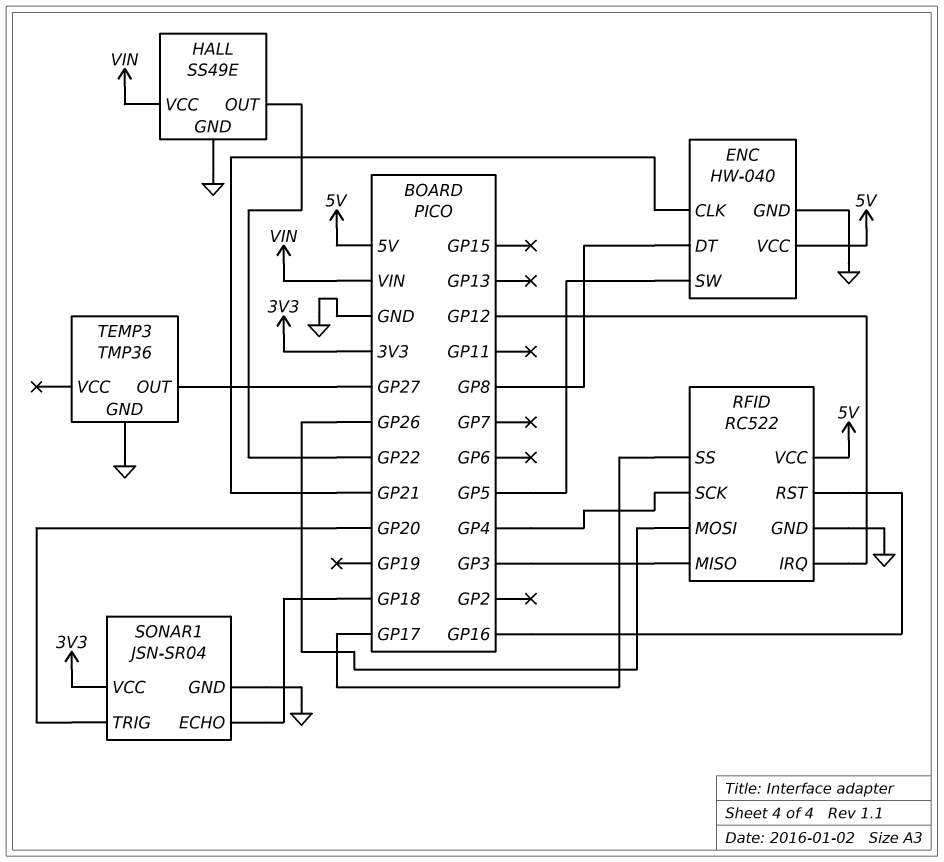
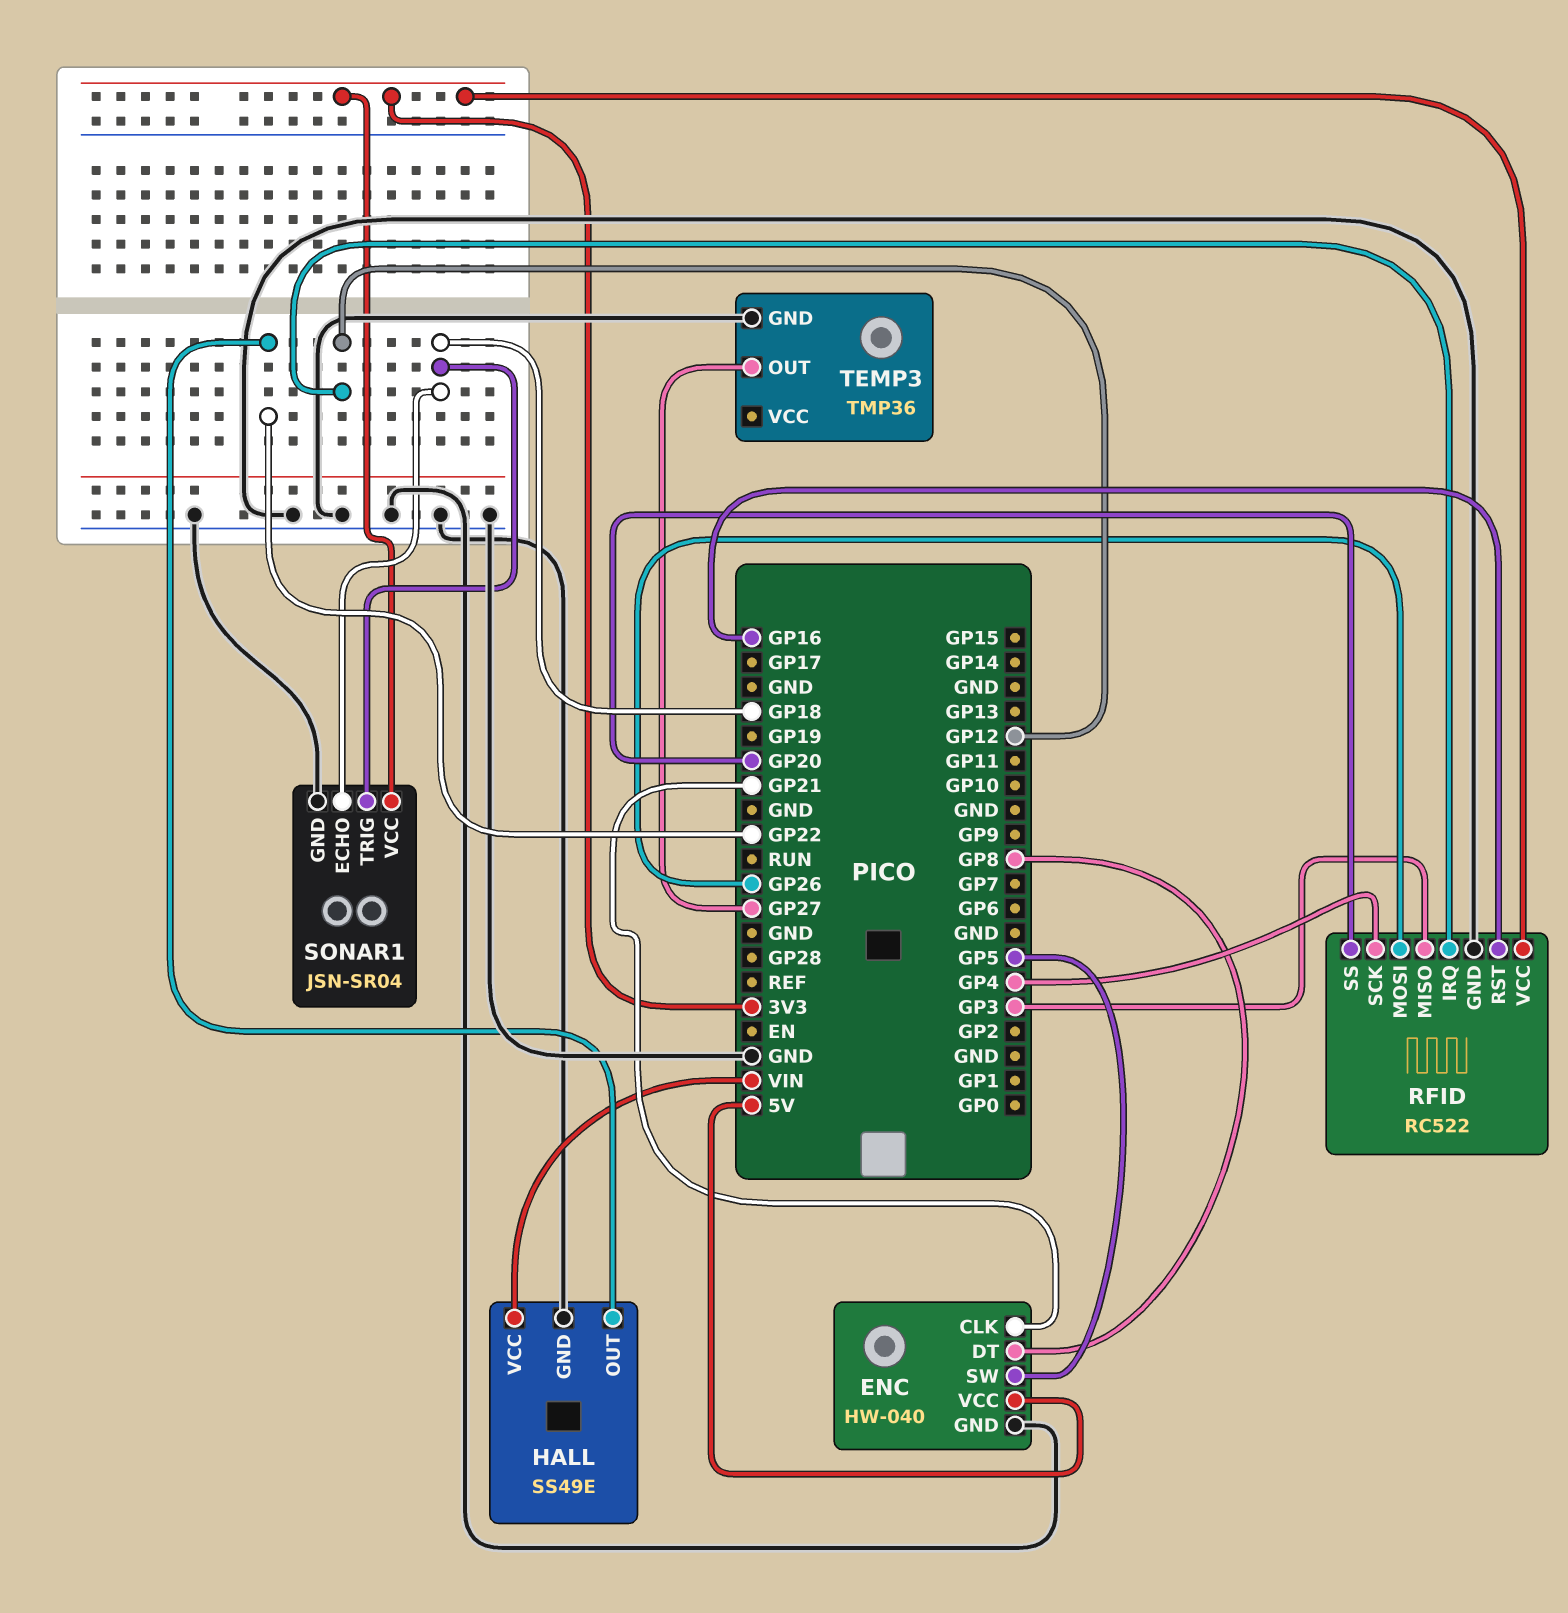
RFID pin SS: GP17 -> GP20
RFID pin VCC: 5V -> 3V3
SONAR1 pin TRIG: GP20 -> GP18

